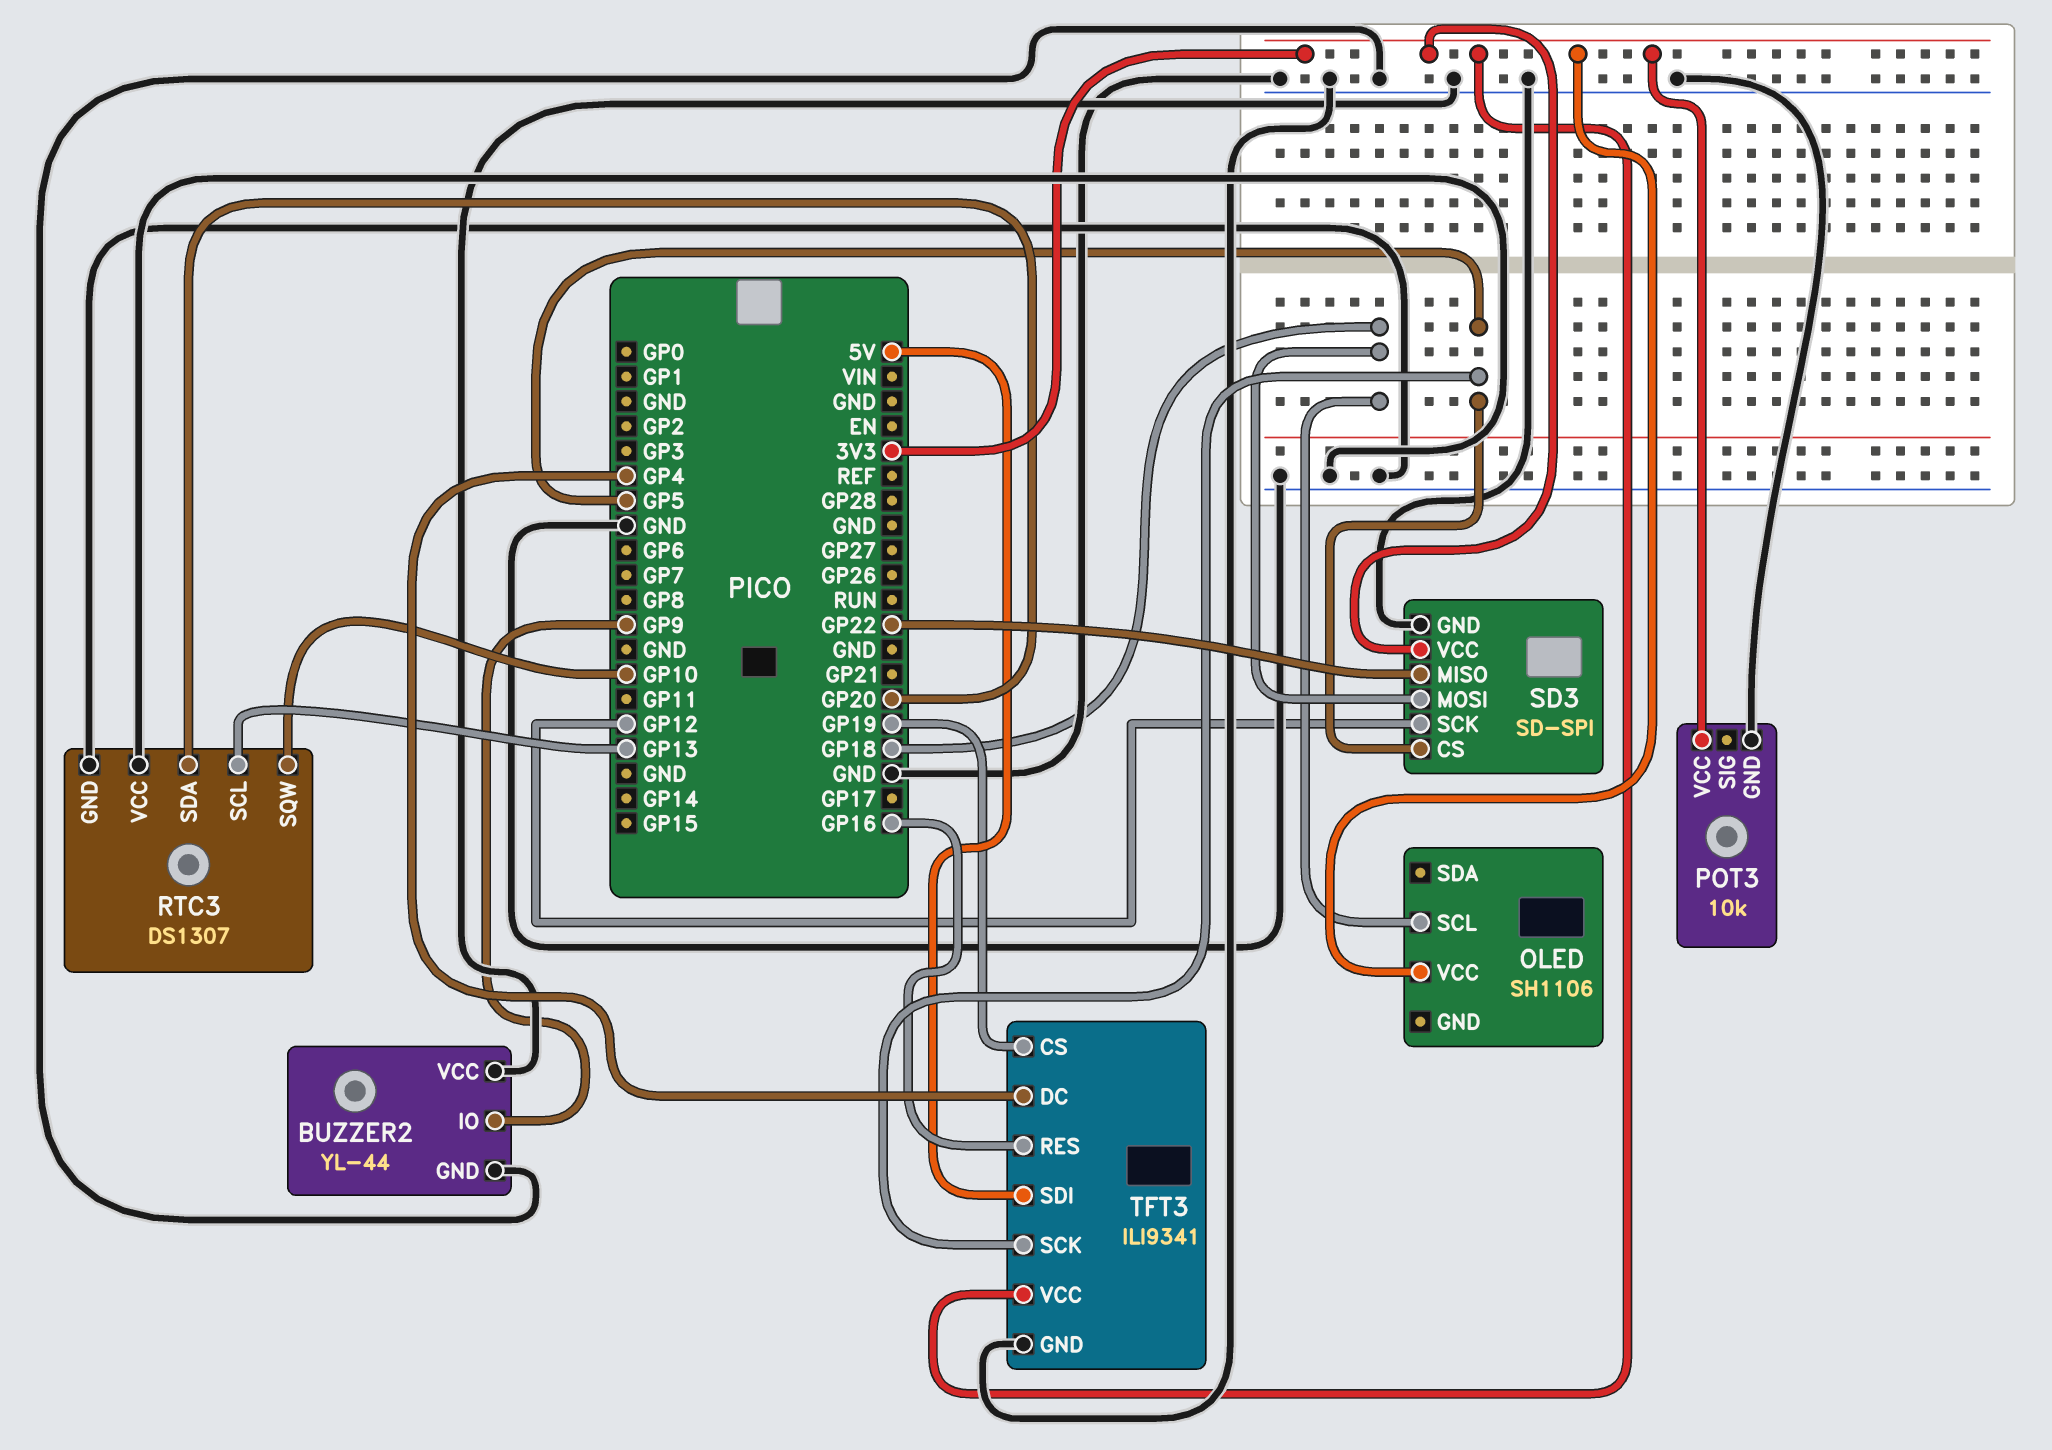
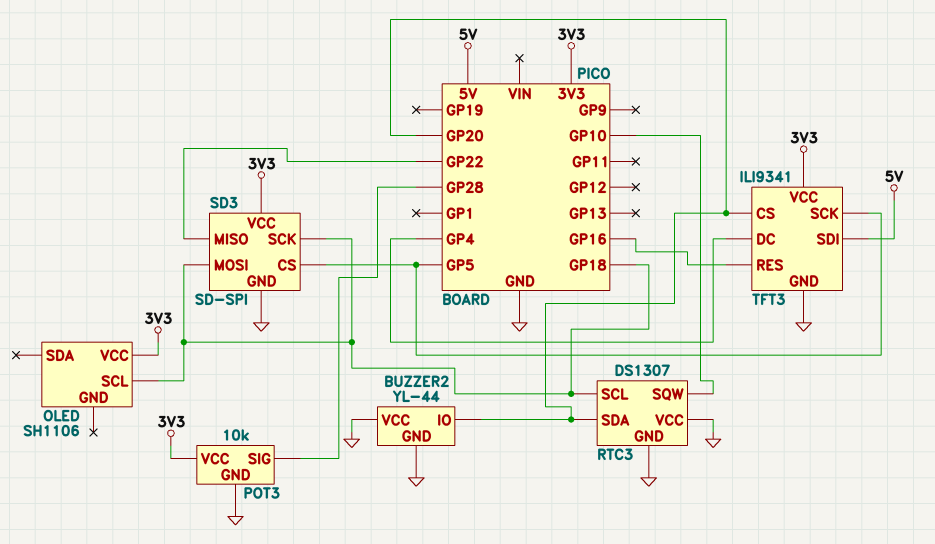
BUZZER2 pin IO: GP9 -> GP20
POT3 pin SIG: none -> GP28
RTC3 pin SCL: GP13 -> GP18
SD3 pin SCK: GP12 -> GP18
TFT3 pin CS: GP19 -> GP20

